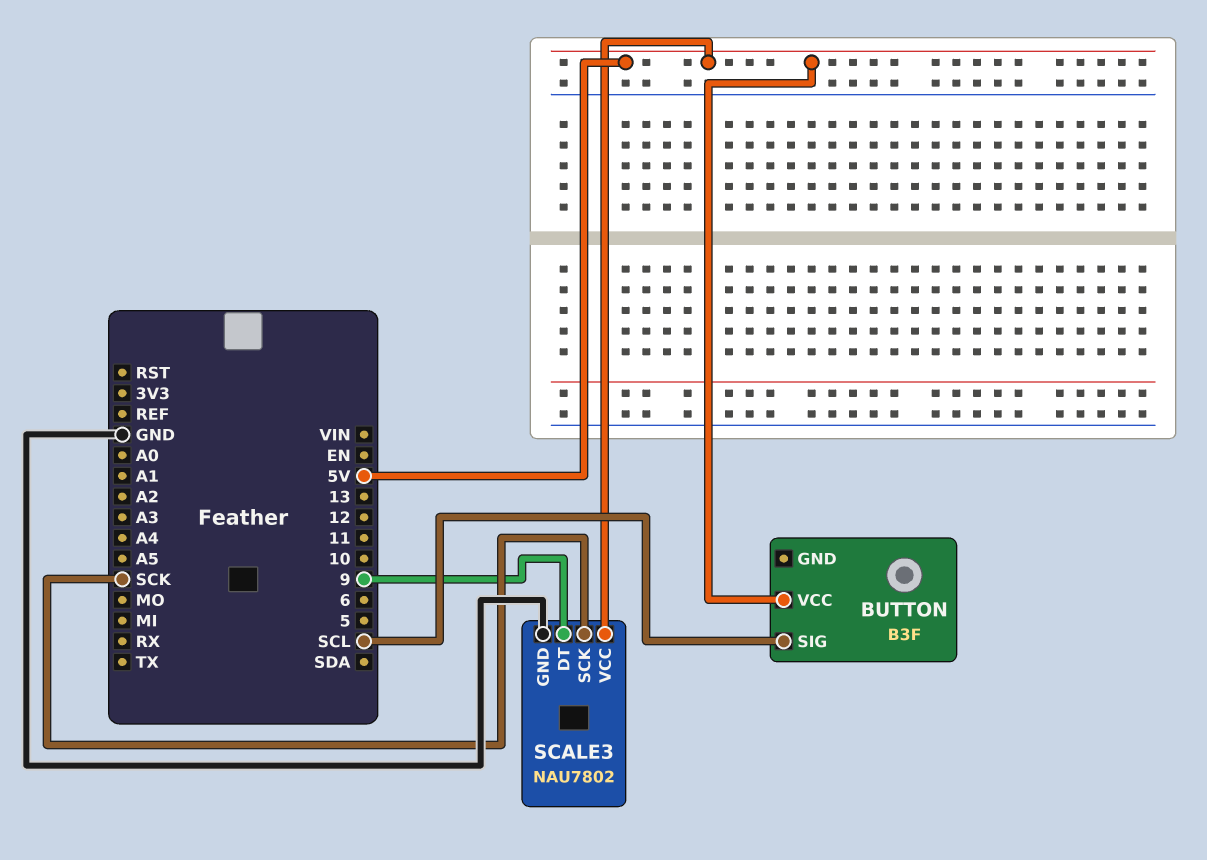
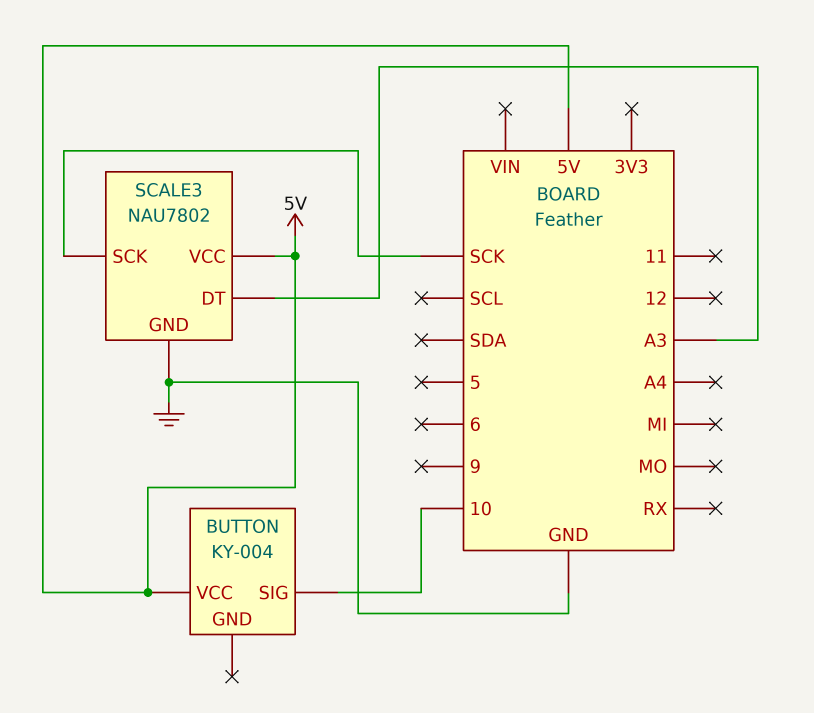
BUTTON: B3F -> KY-004
BUTTON pin SIG: SCL -> 10
SCALE3 pin DT: 9 -> A3

